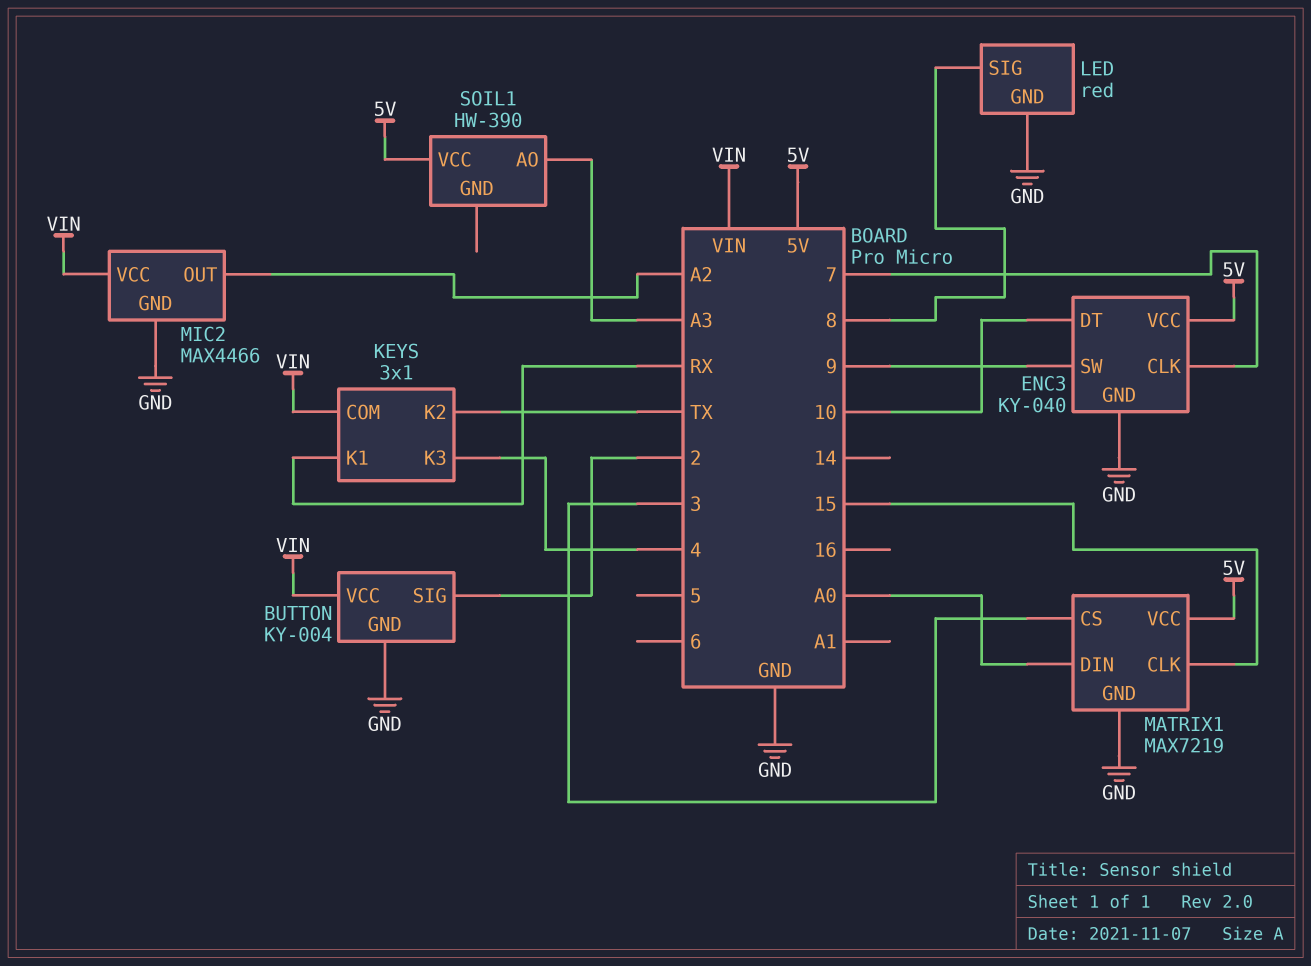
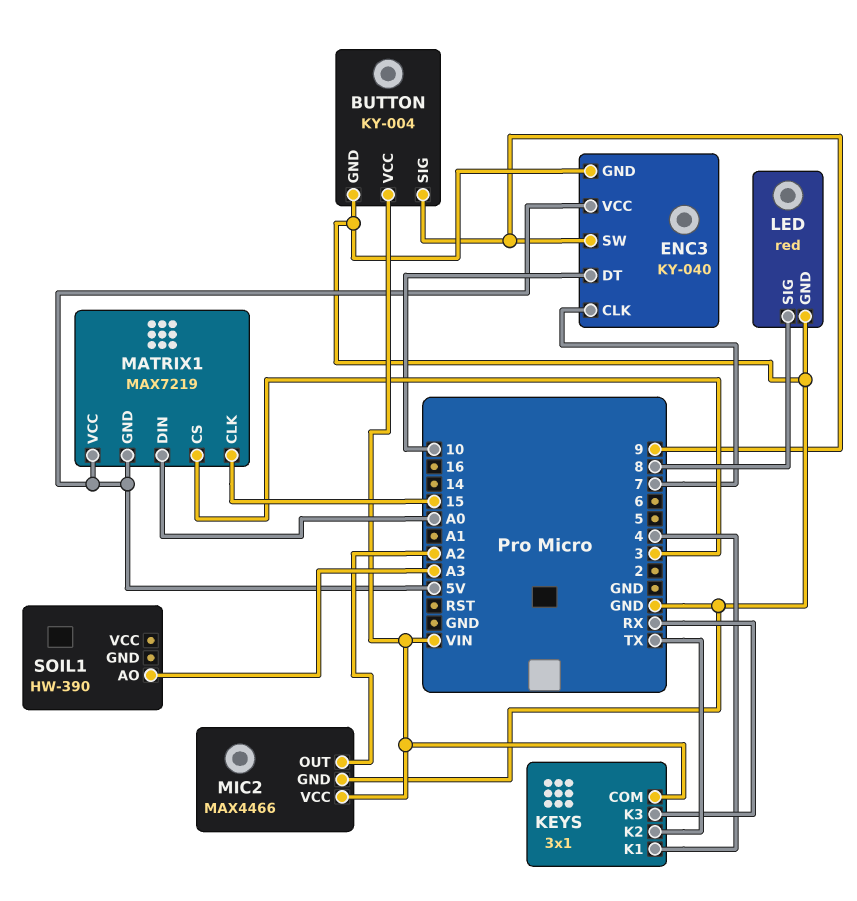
BUTTON pin SIG: 2 -> 9
KEYS pin K1: RX -> 4
KEYS pin K3: 4 -> RX
MATRIX1 pin GND: GND -> 5V
SOIL1 pin VCC: 5V -> none

